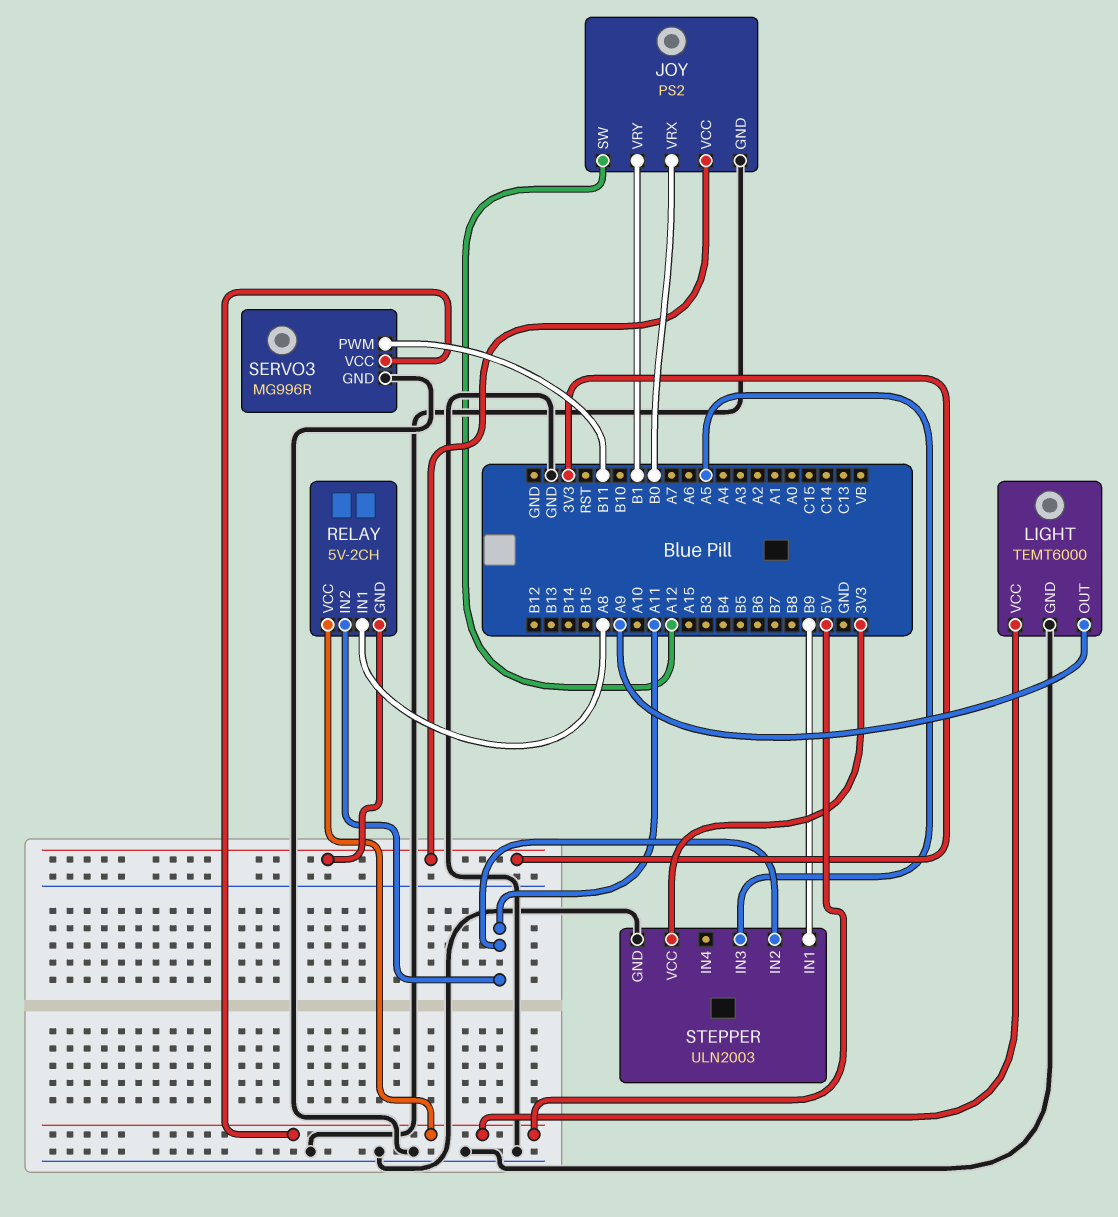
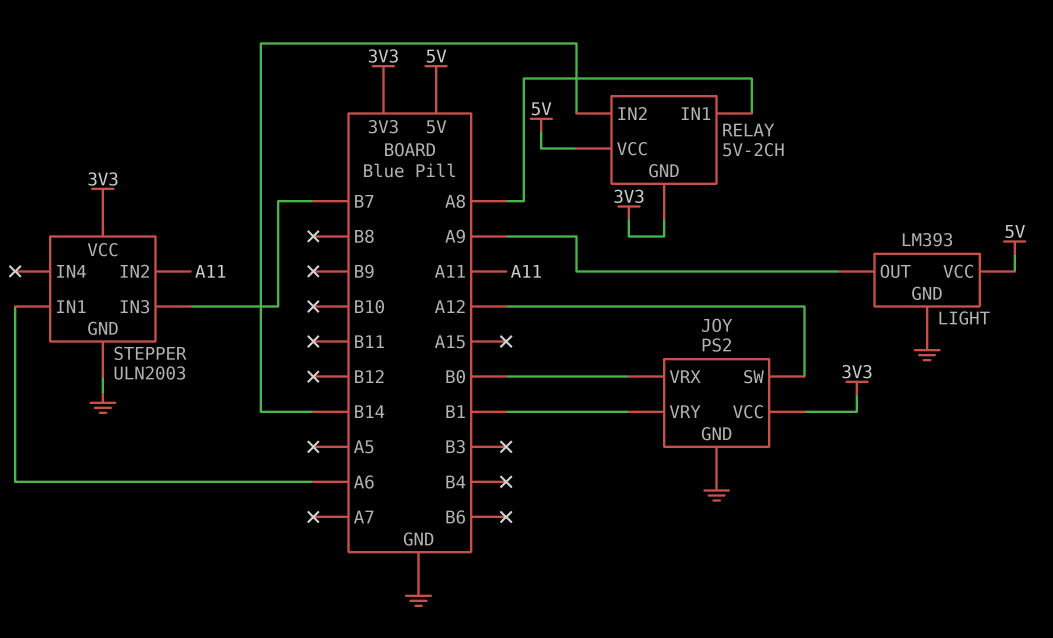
LIGHT: TEMT6000 -> LM393
RELAY pin IN2: A11 -> B14
SERVO3: MG996R -> none
SERVO3 pin GND: GND -> none
SERVO3 pin PWM: B11 -> none
SERVO3 pin VCC: 5V -> none
STEPPER pin IN1: B9 -> A6
STEPPER pin IN3: A5 -> B7

